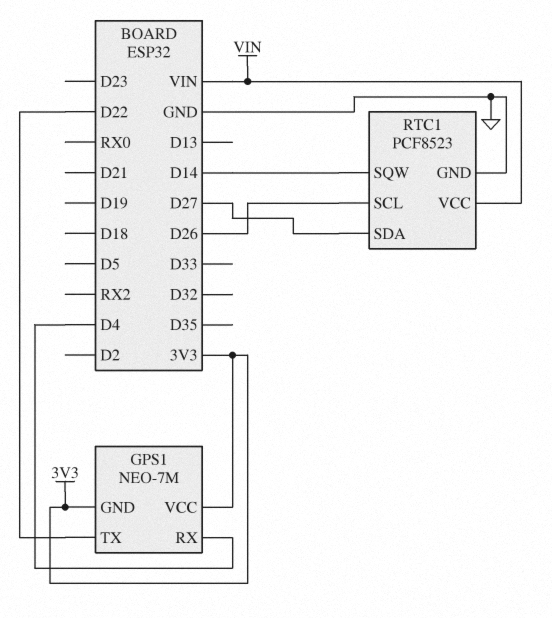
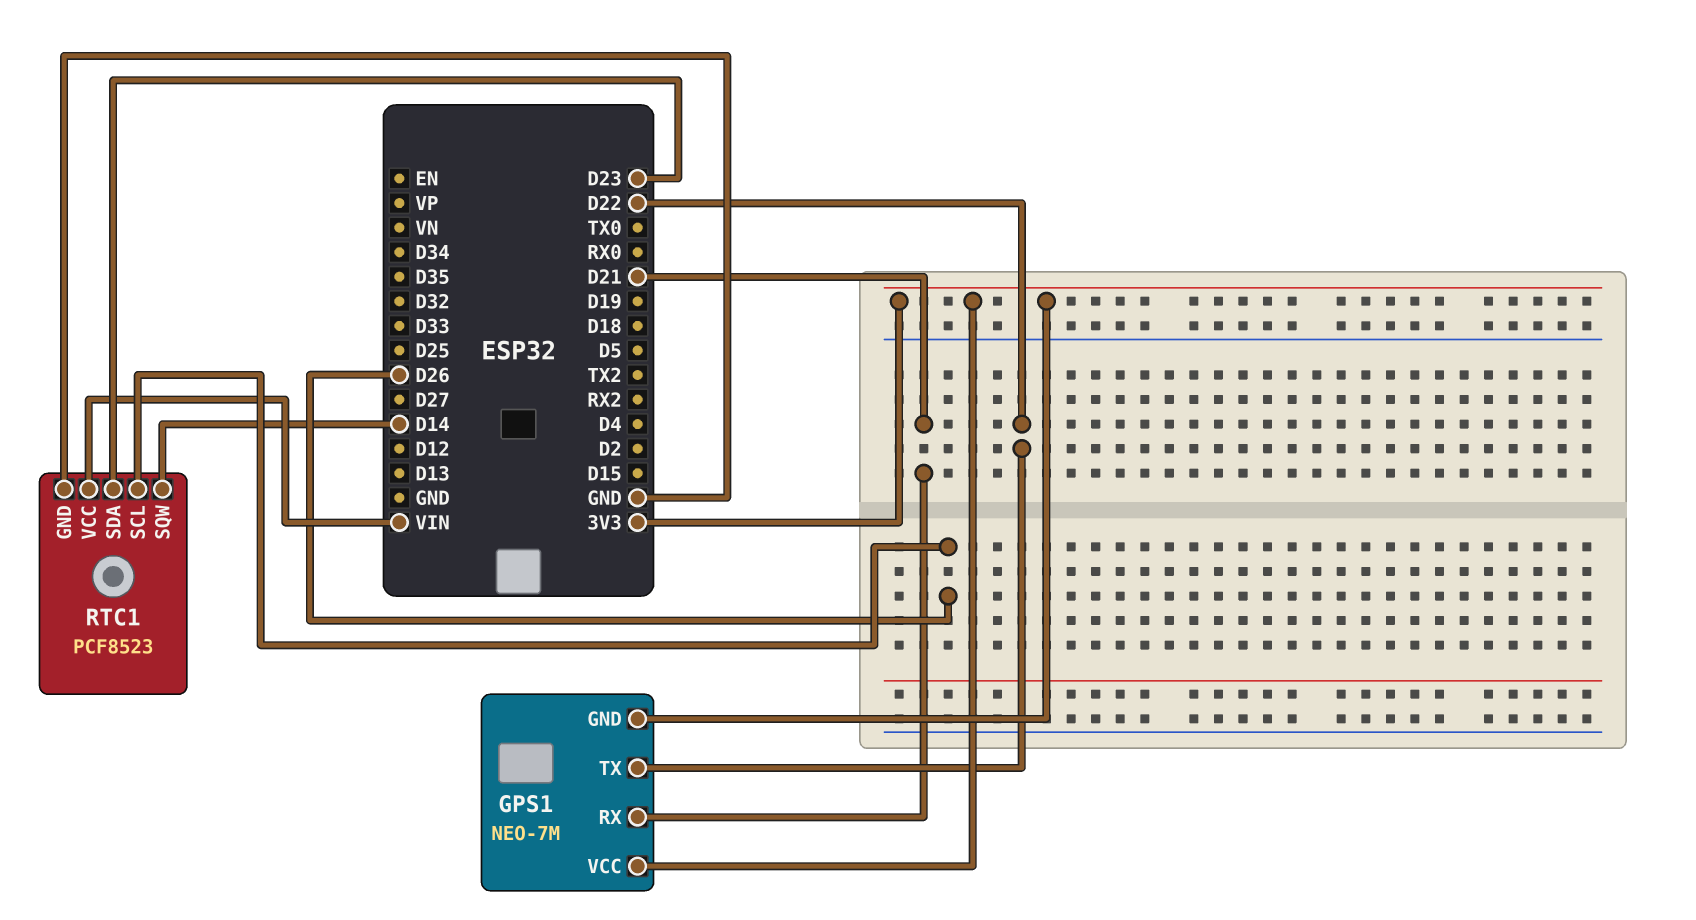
GPS1 pin RX: D4 -> D21
RTC1 pin SDA: D27 -> D23

